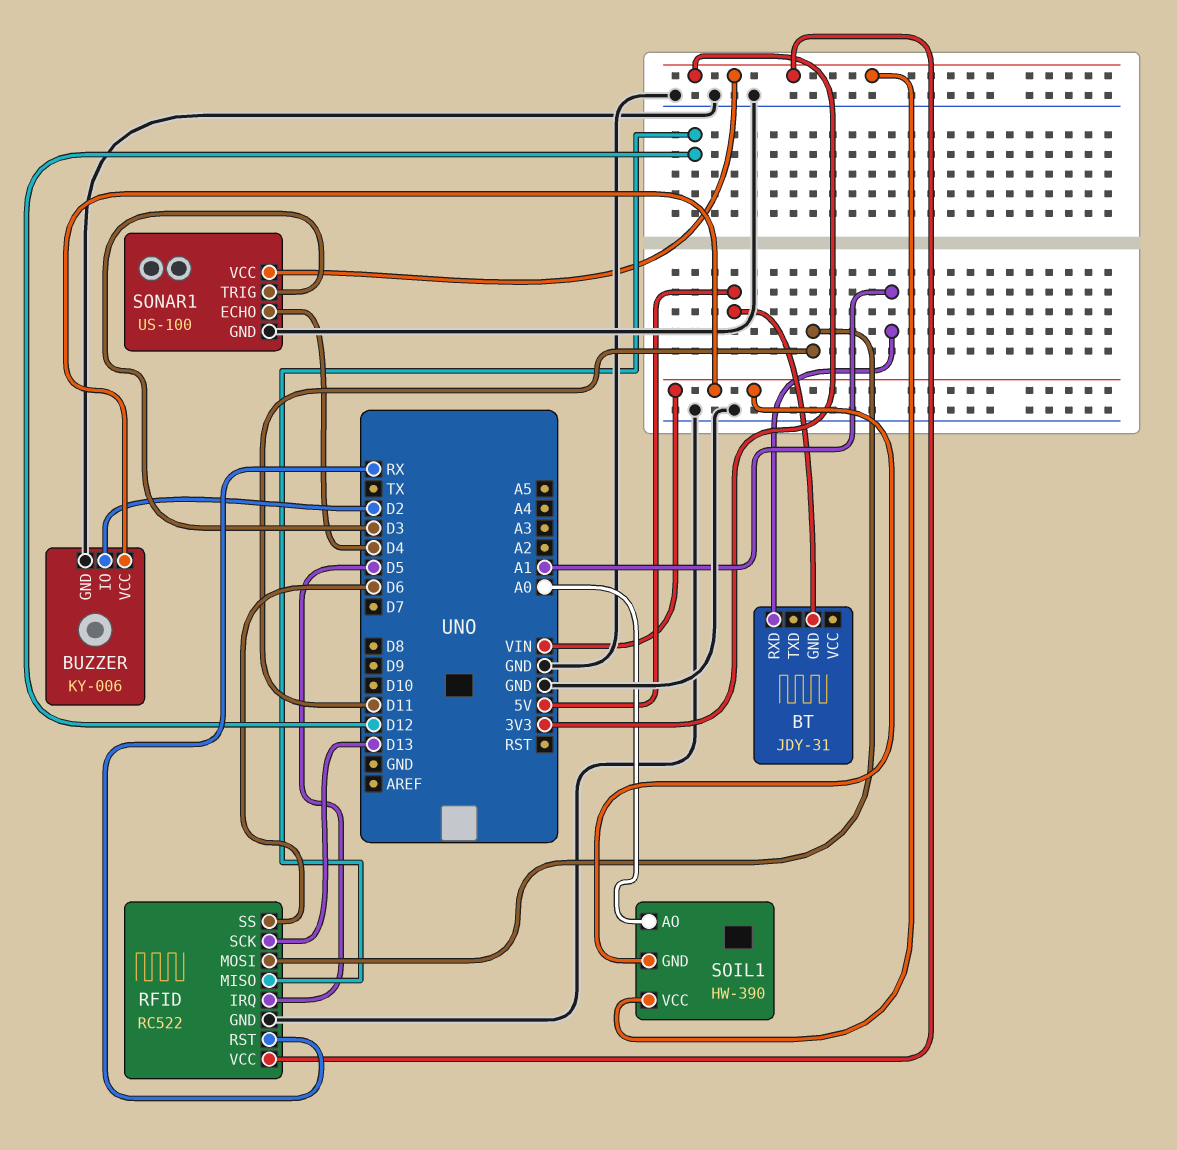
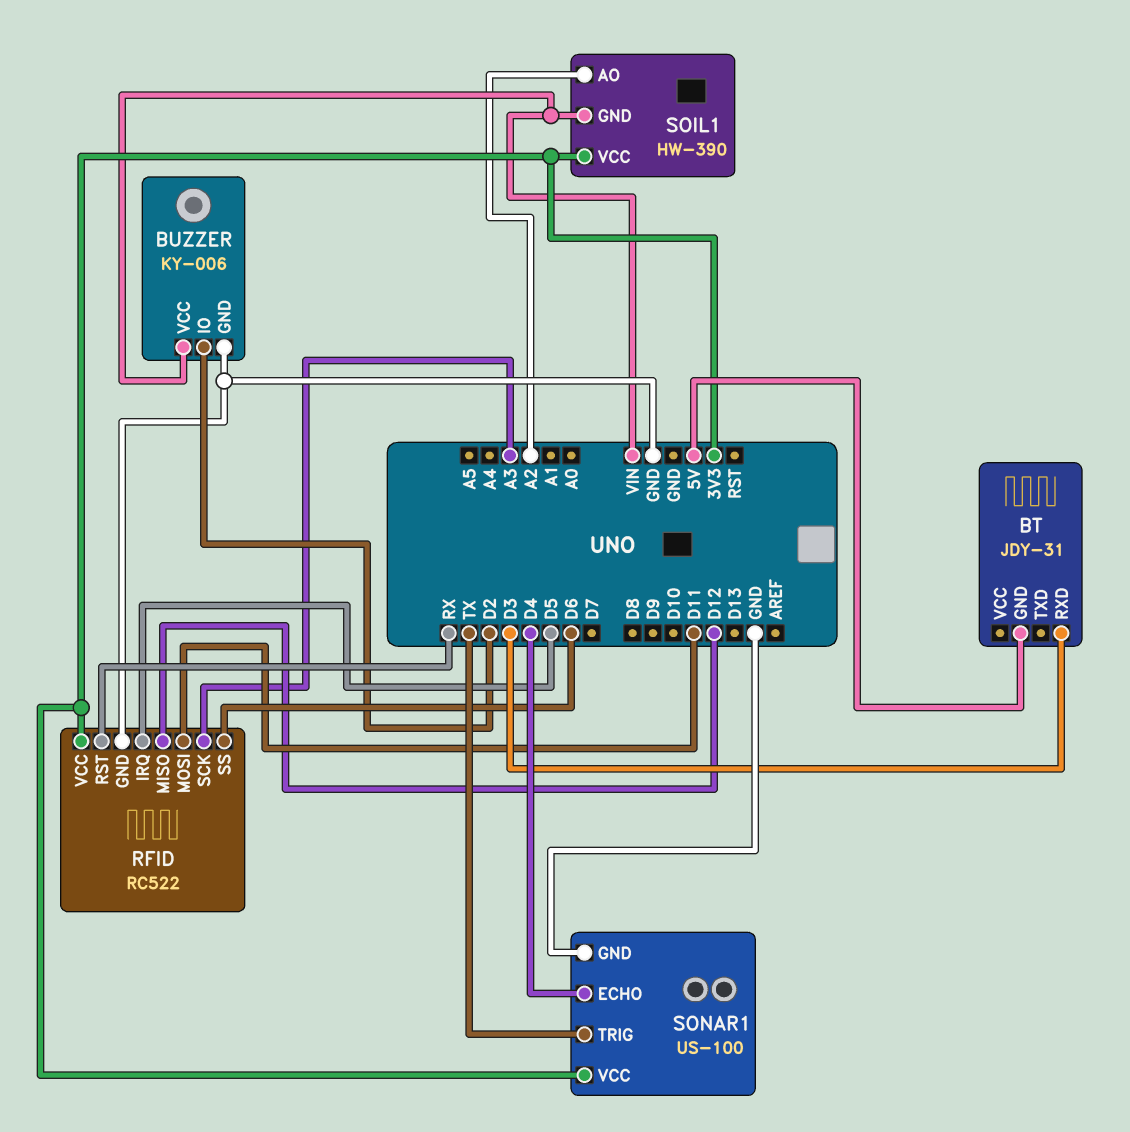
BT pin RXD: A1 -> D3
RFID pin SCK: D13 -> A3
SOIL1 pin AO: A0 -> A2
SONAR1 pin TRIG: D3 -> TX

